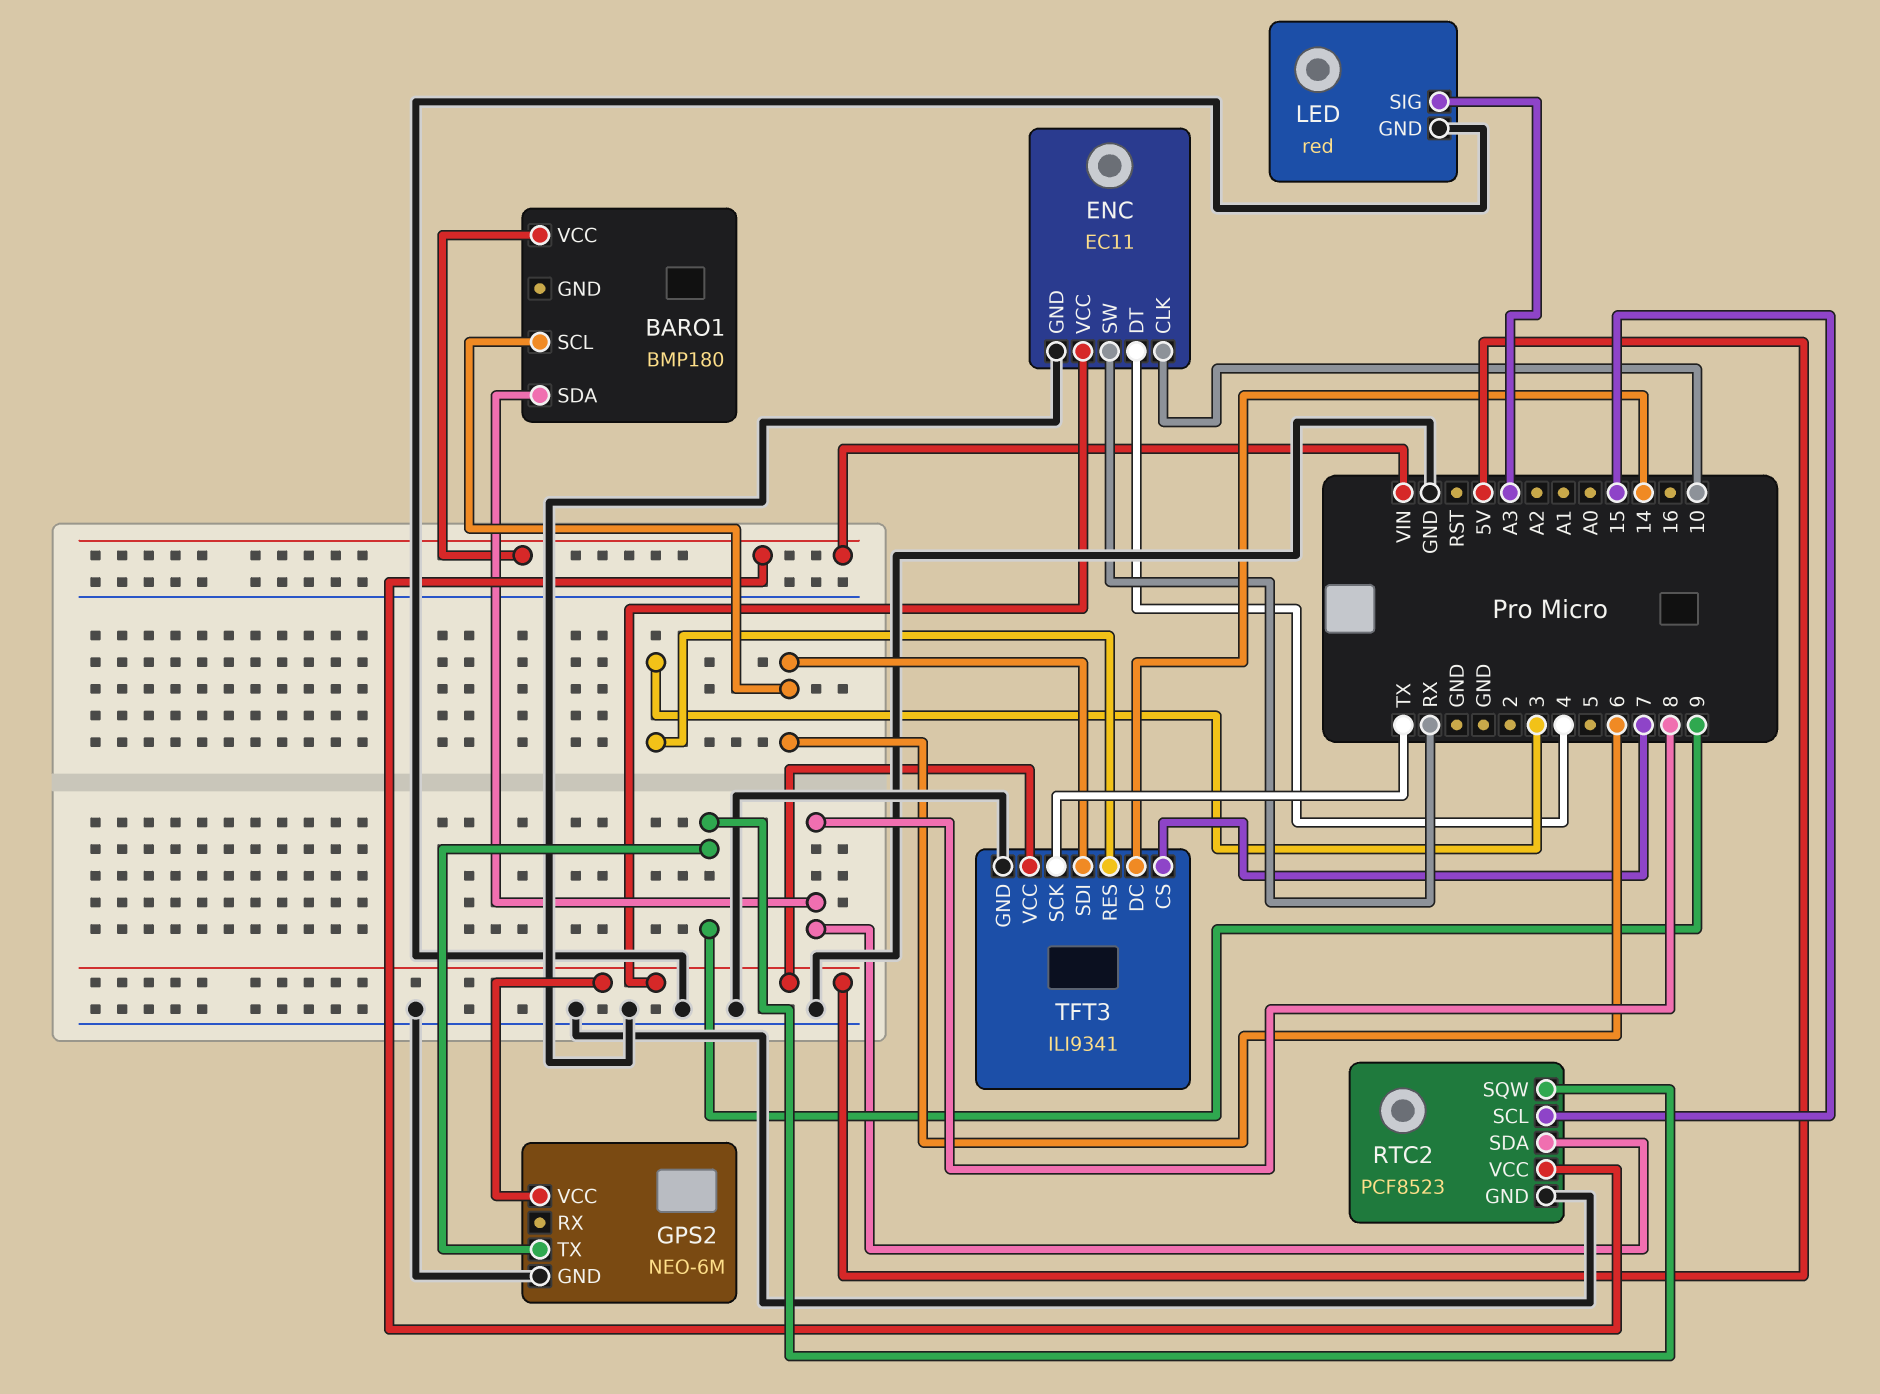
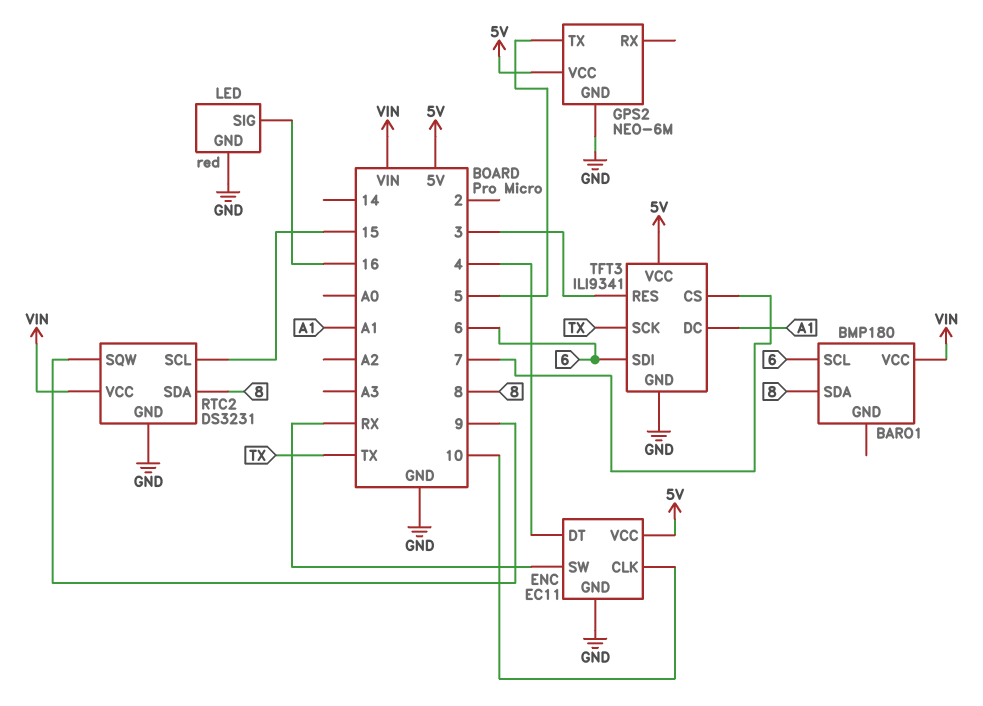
GPS2 pin TX: 9 -> 5
LED pin SIG: A3 -> 16
RTC2: PCF8523 -> DS3231
TFT3 pin DC: 14 -> A1

